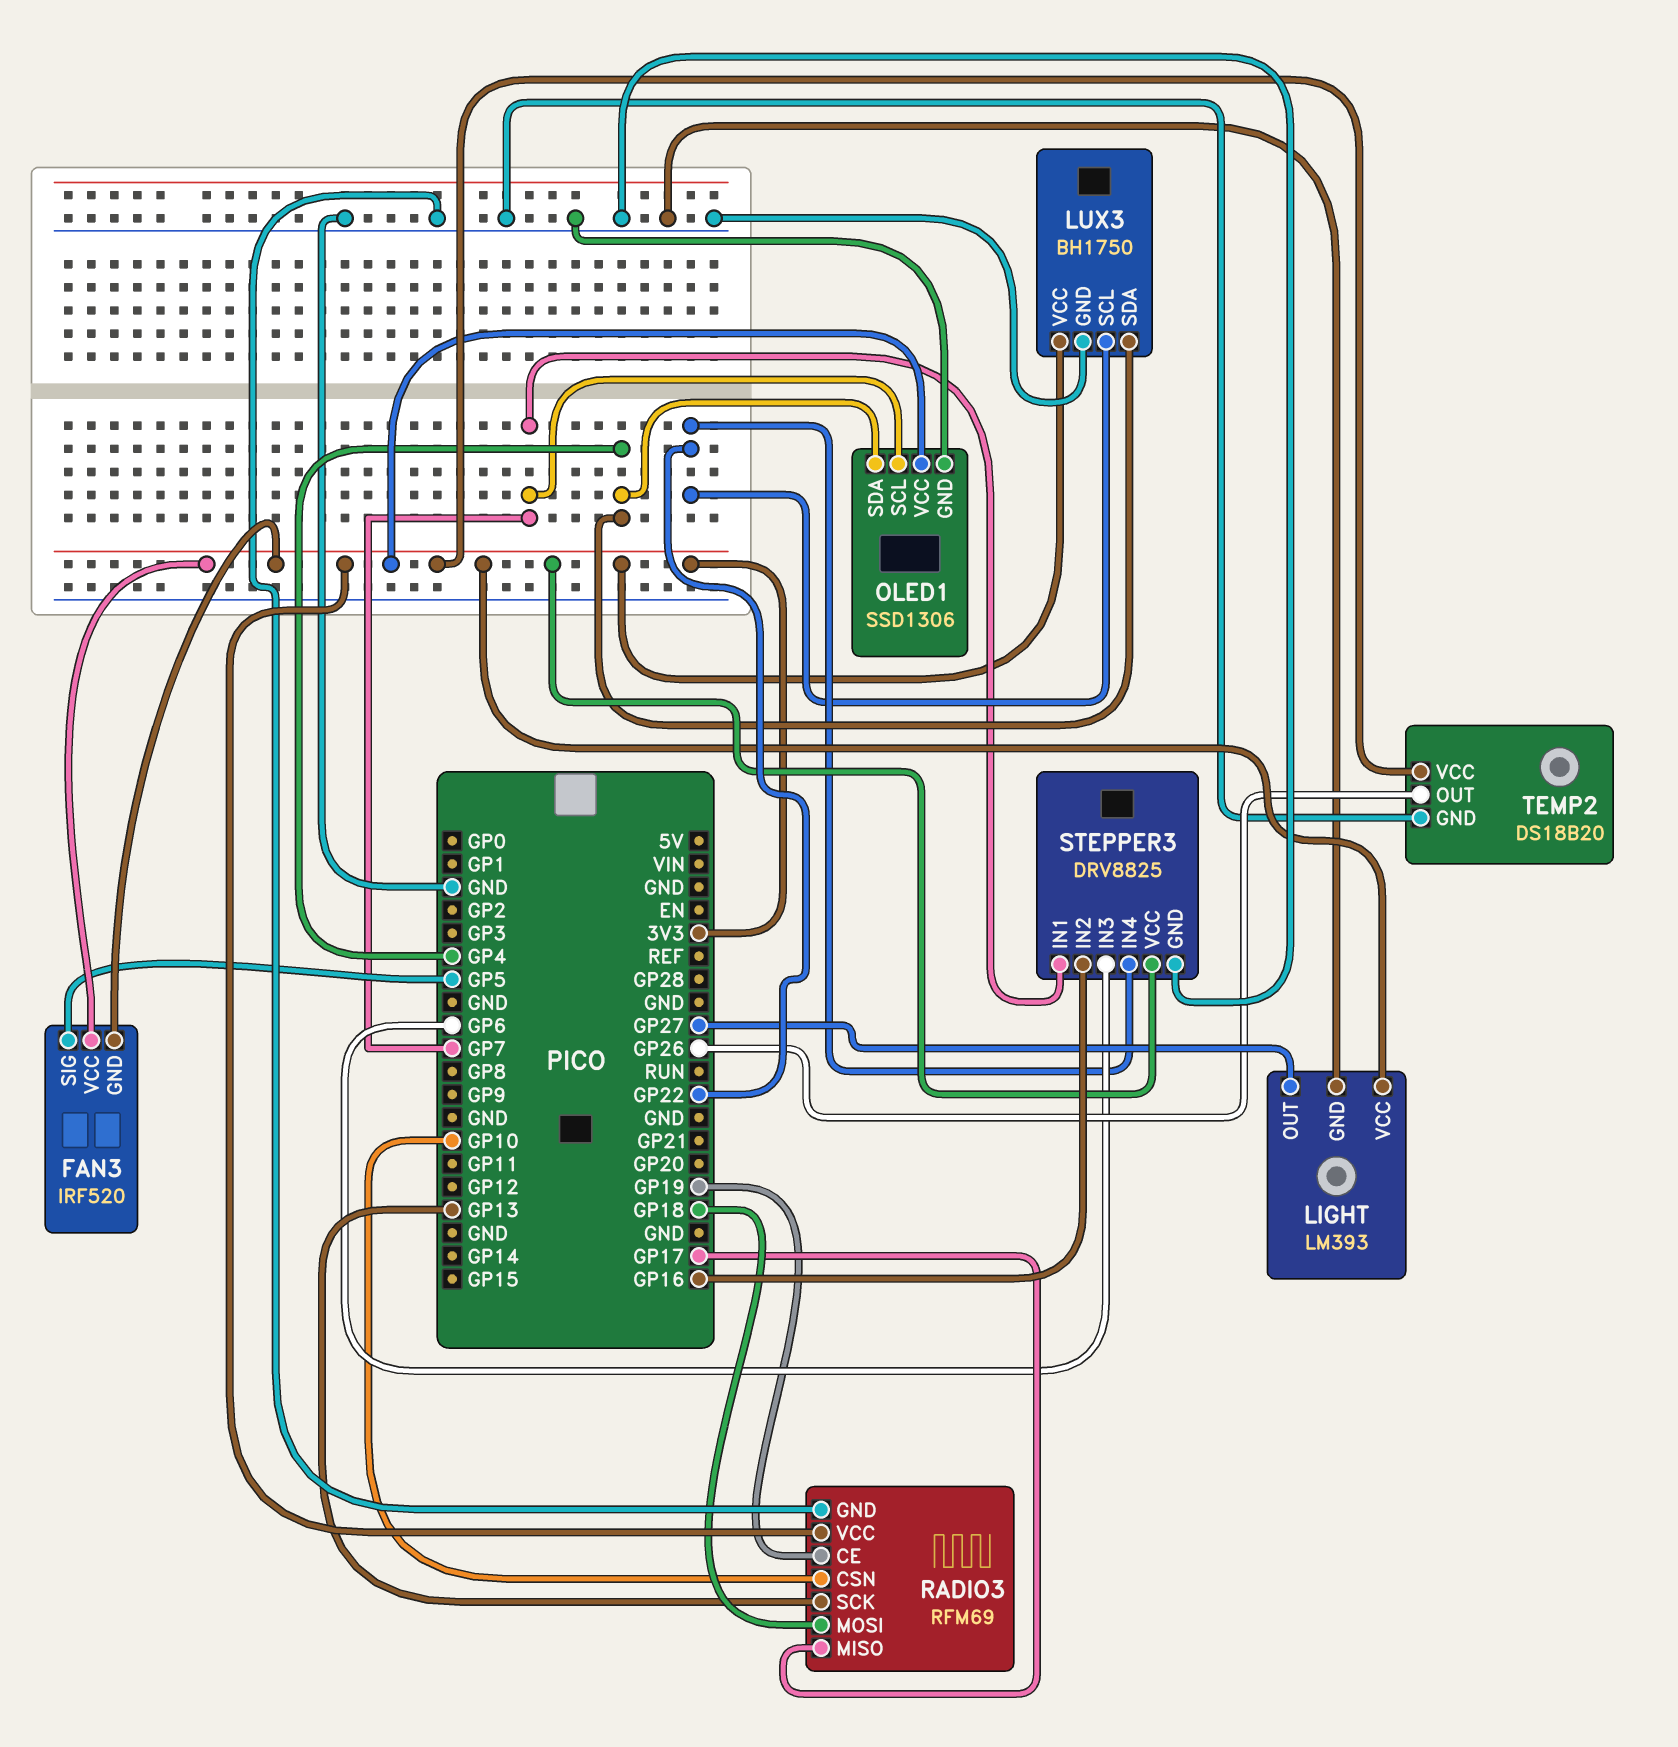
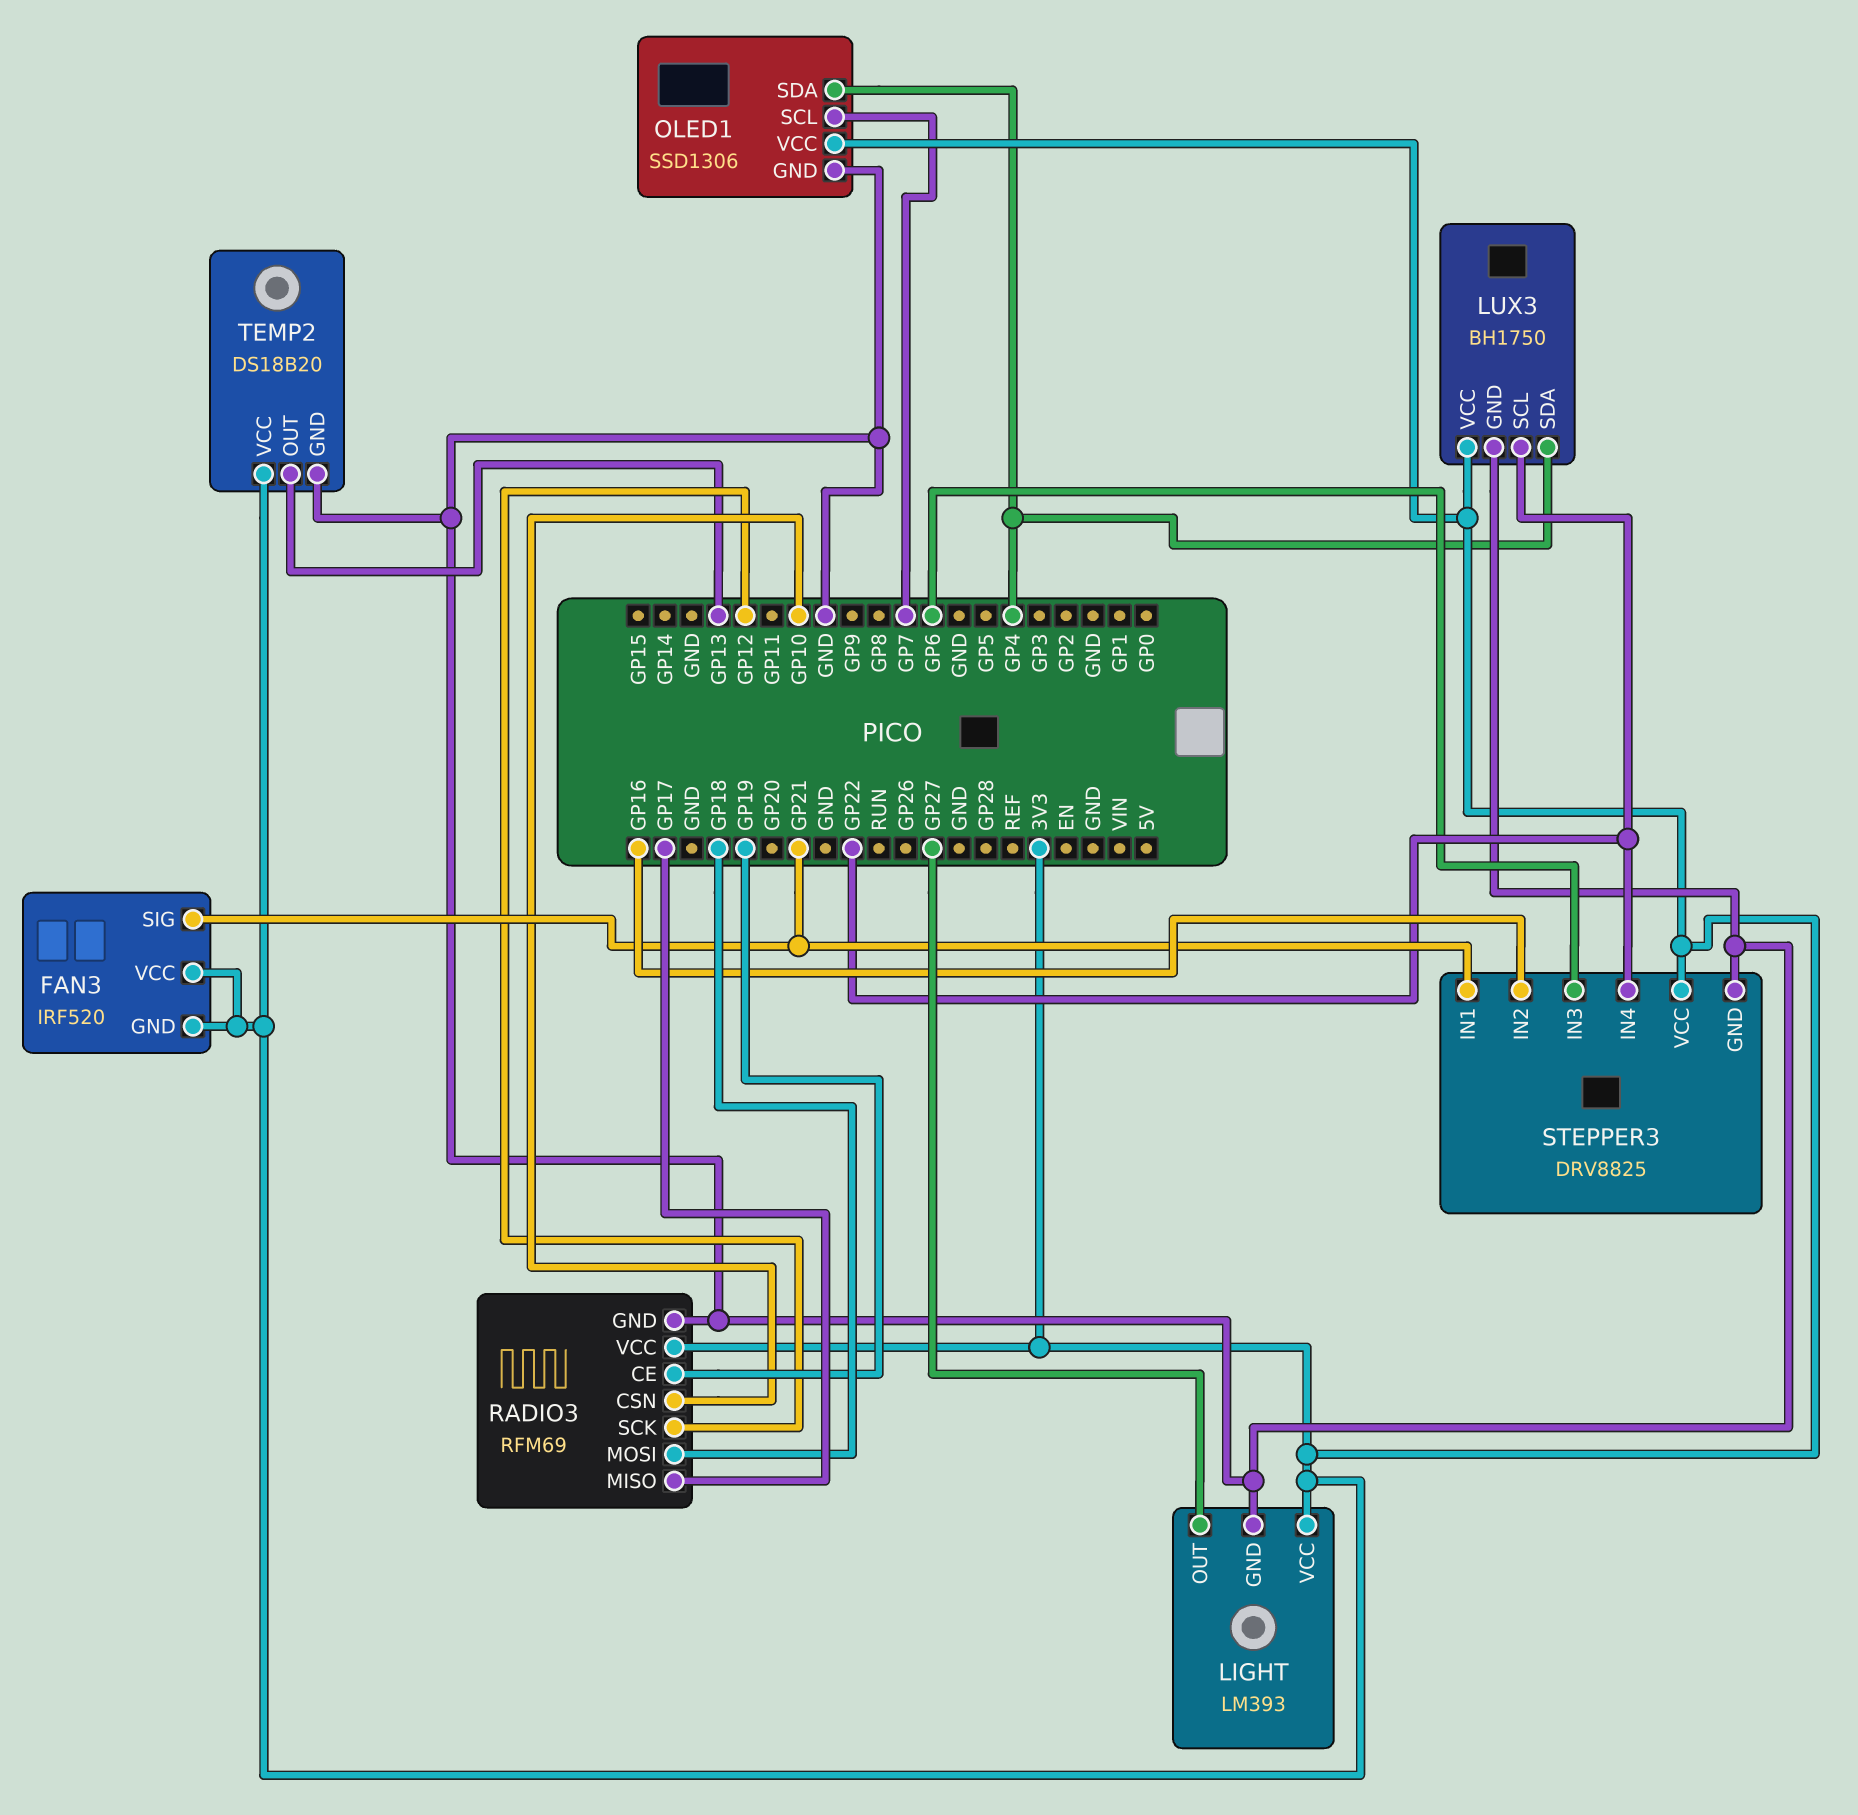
FAN3 pin SIG: GP5 -> GP21
RADIO3 pin SCK: GP13 -> GP12
STEPPER3 pin IN1: GP7 -> GP21
TEMP2 pin OUT: GP26 -> GP13

